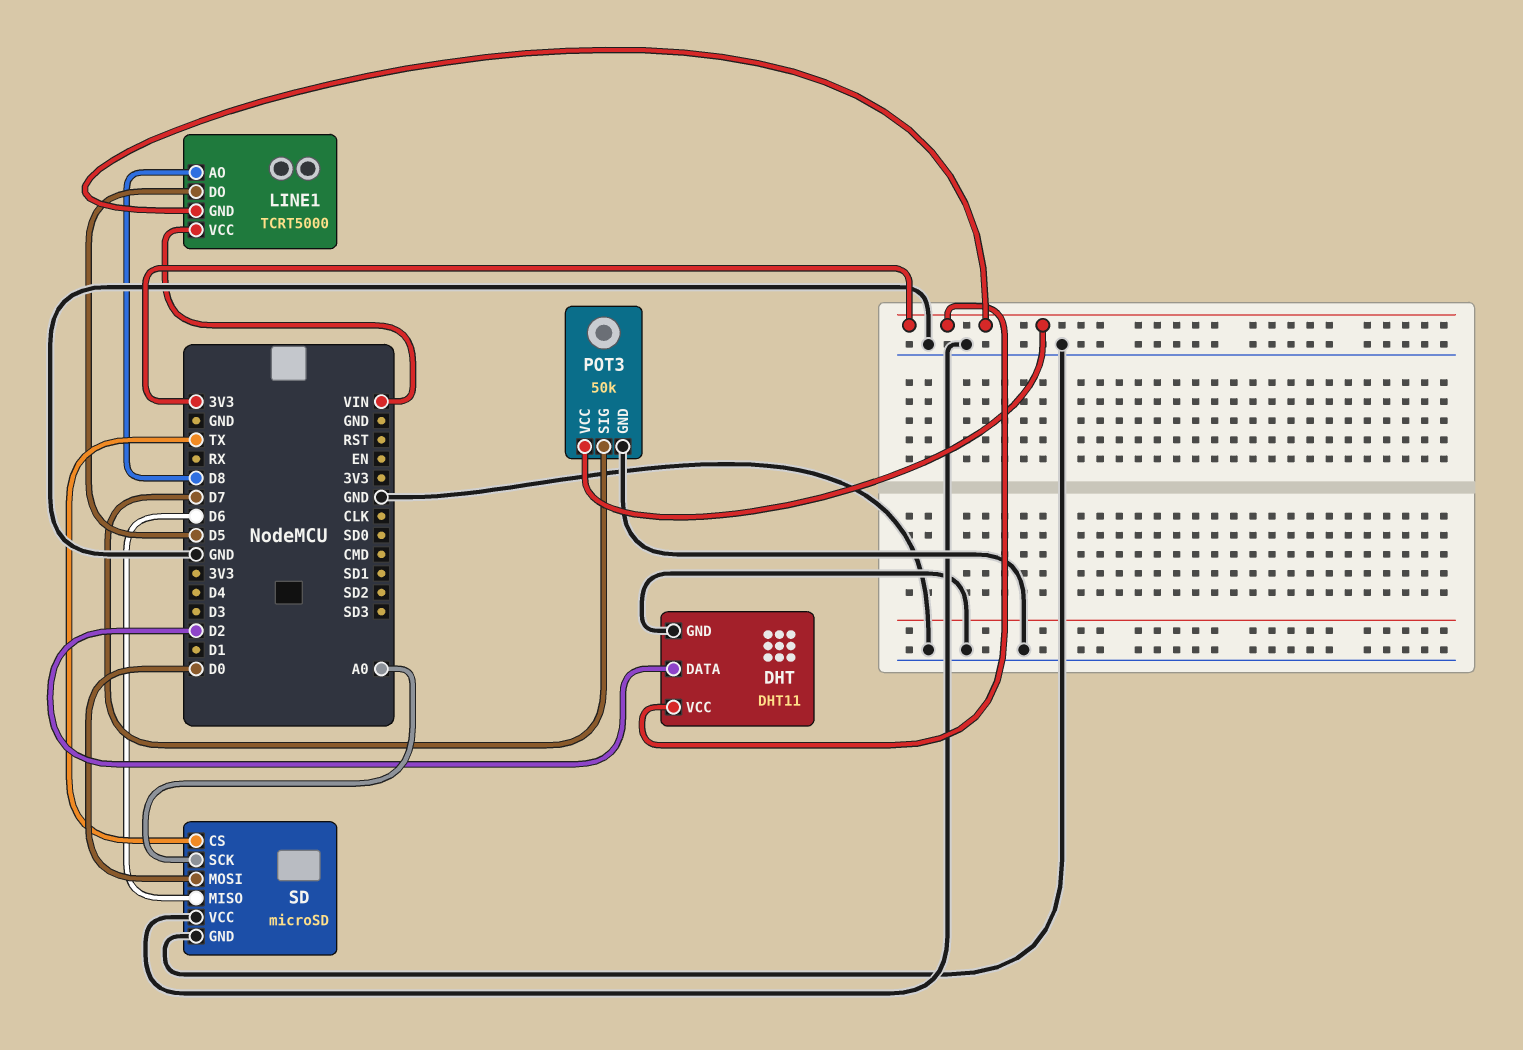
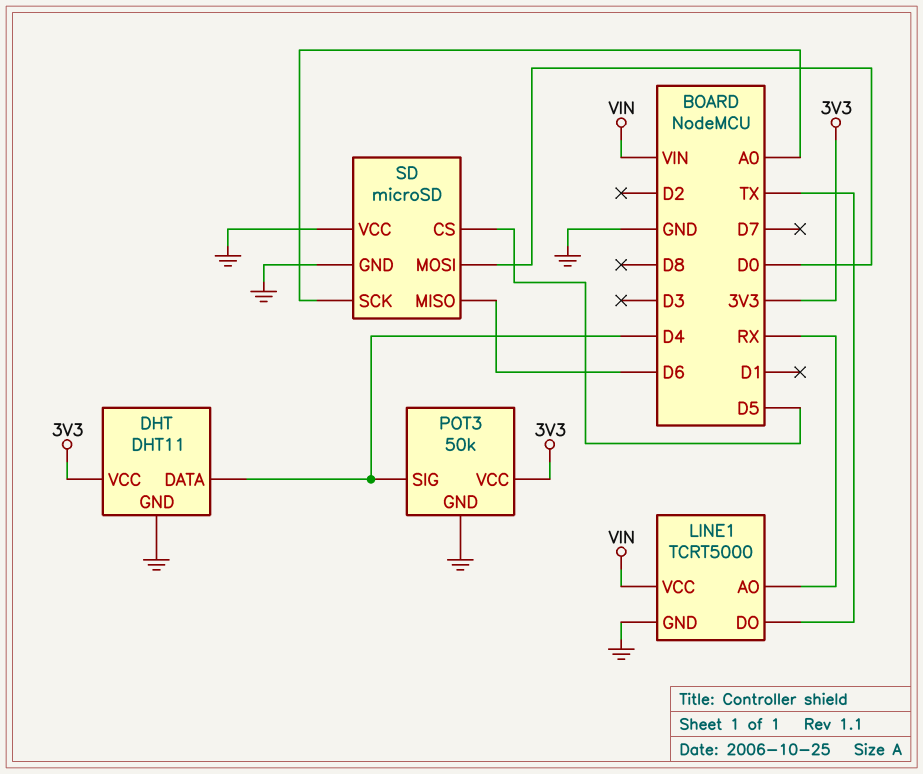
DHT pin DATA: D2 -> D4
LINE1 pin AO: D8 -> RX
LINE1 pin DO: D5 -> TX
LINE1 pin GND: 3V3 -> GND
POT3 pin SIG: D7 -> D4
SD pin CS: TX -> D5

